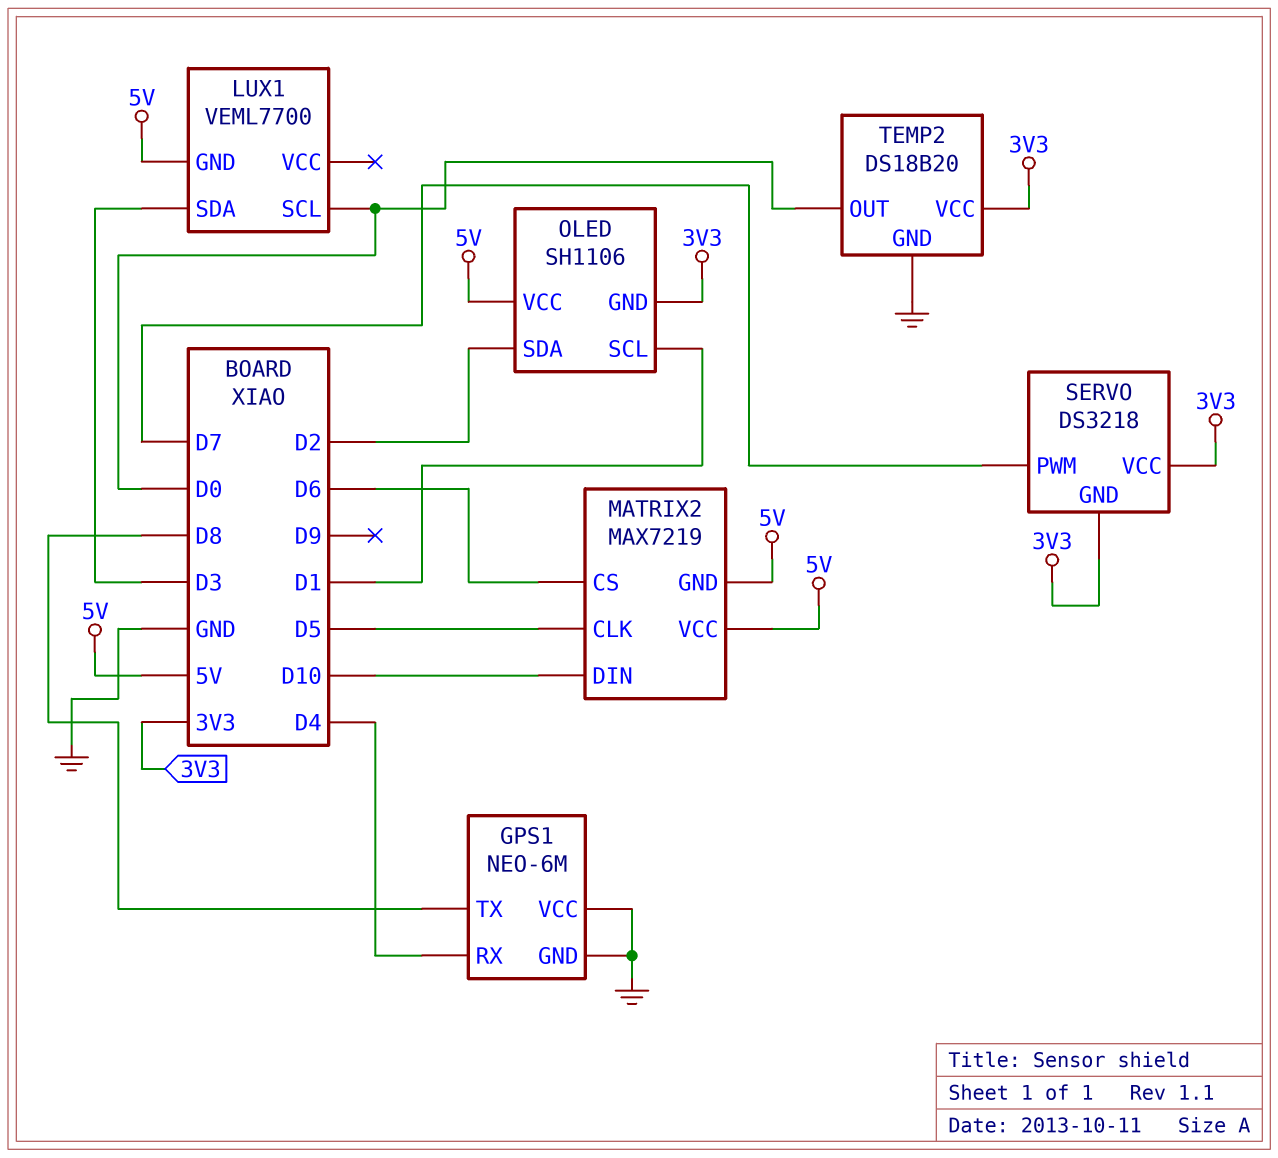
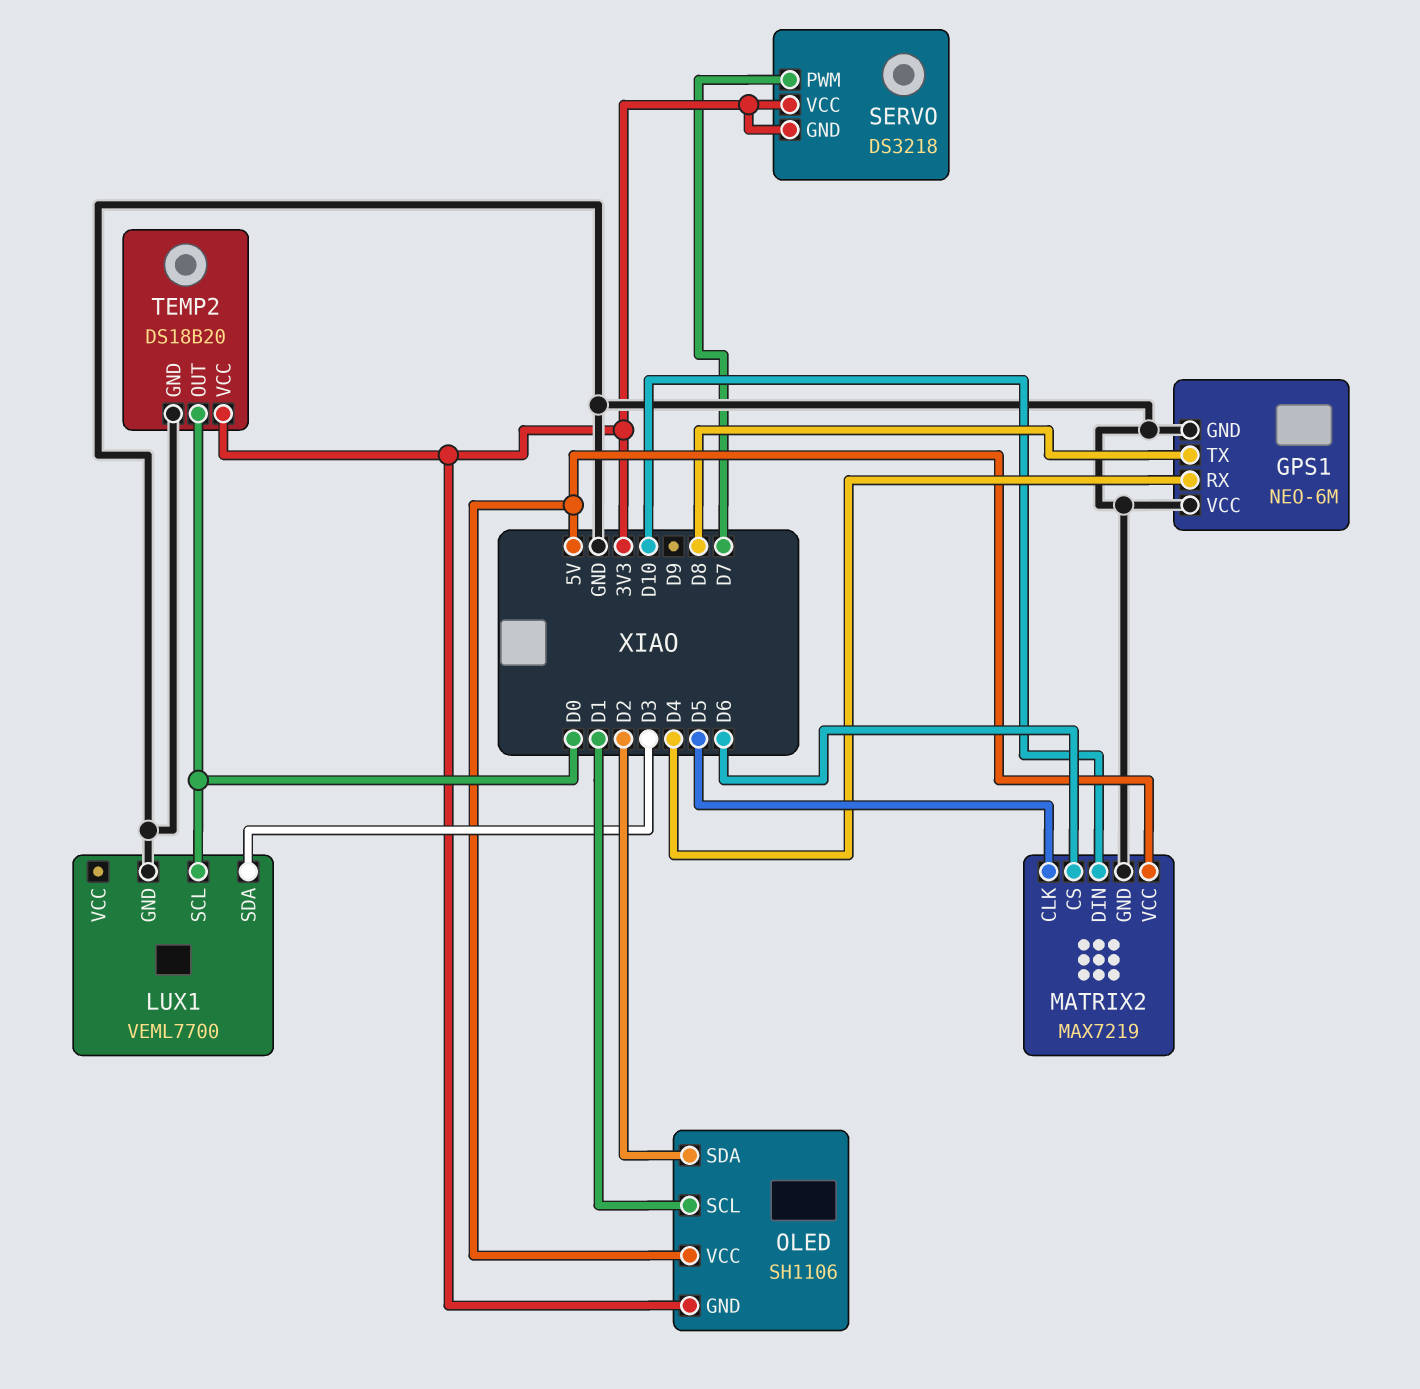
LUX1 pin GND: 5V -> GND
MATRIX2 pin GND: 5V -> GND

